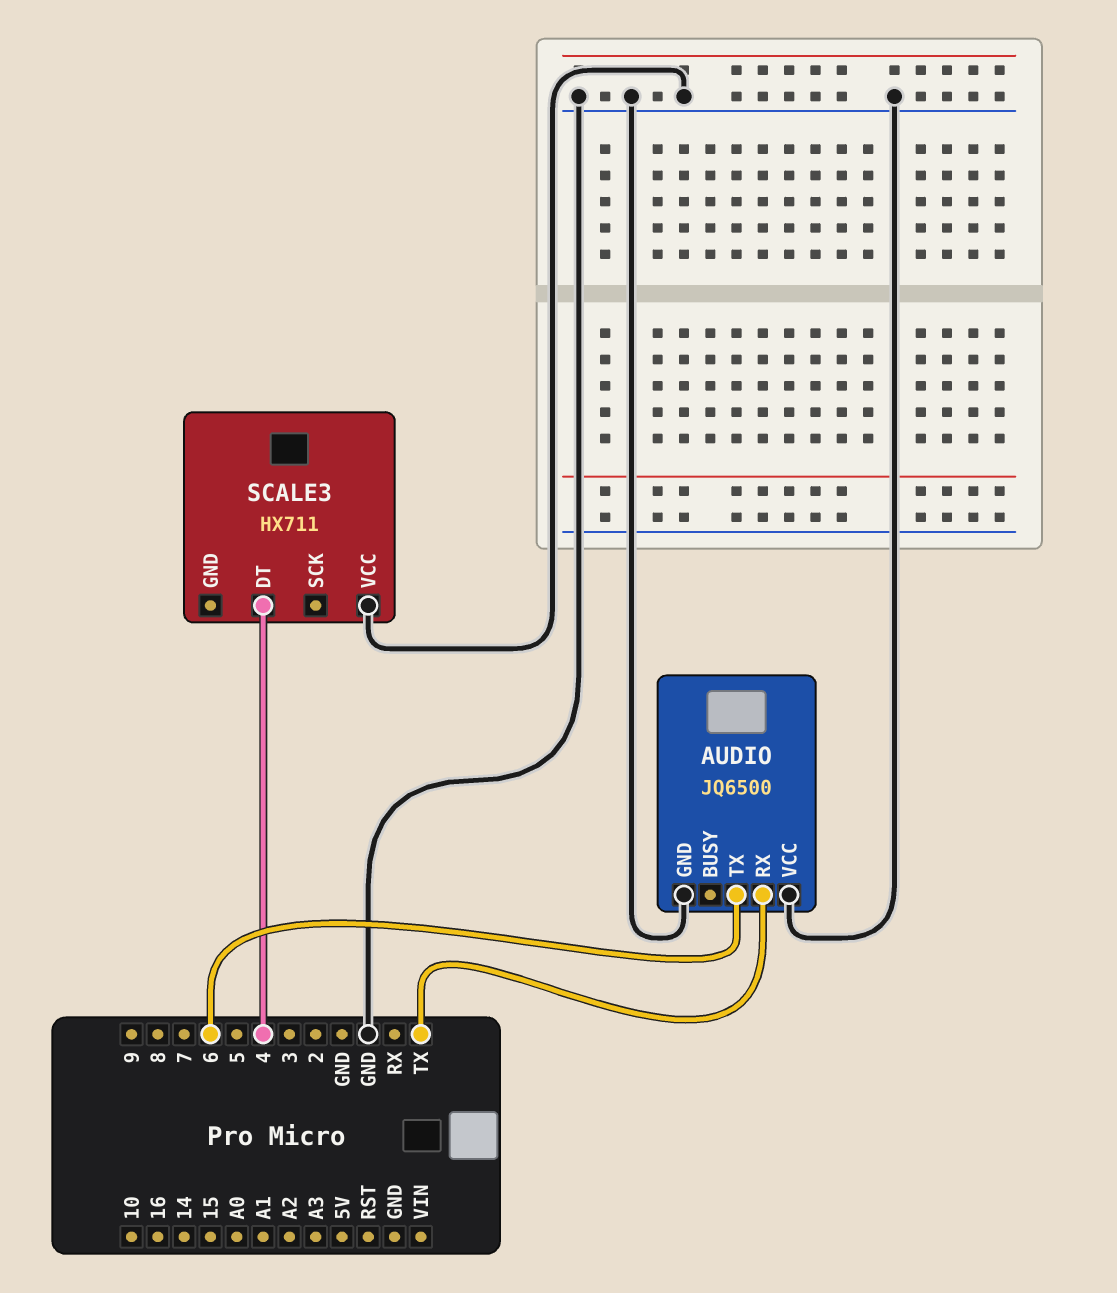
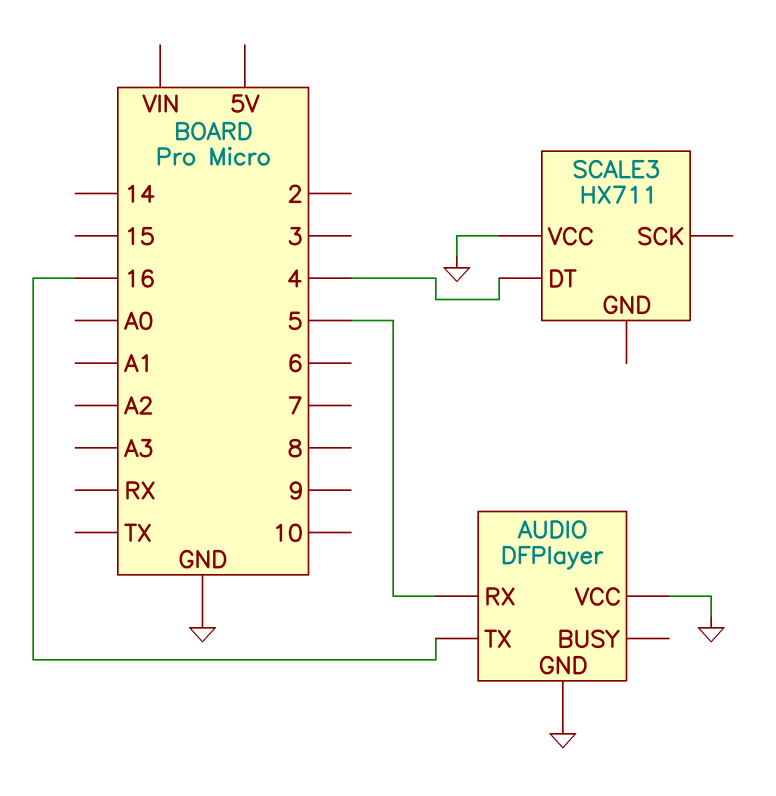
AUDIO: JQ6500 -> DFPlayer
AUDIO pin RX: TX -> 5
AUDIO pin TX: 6 -> 16

